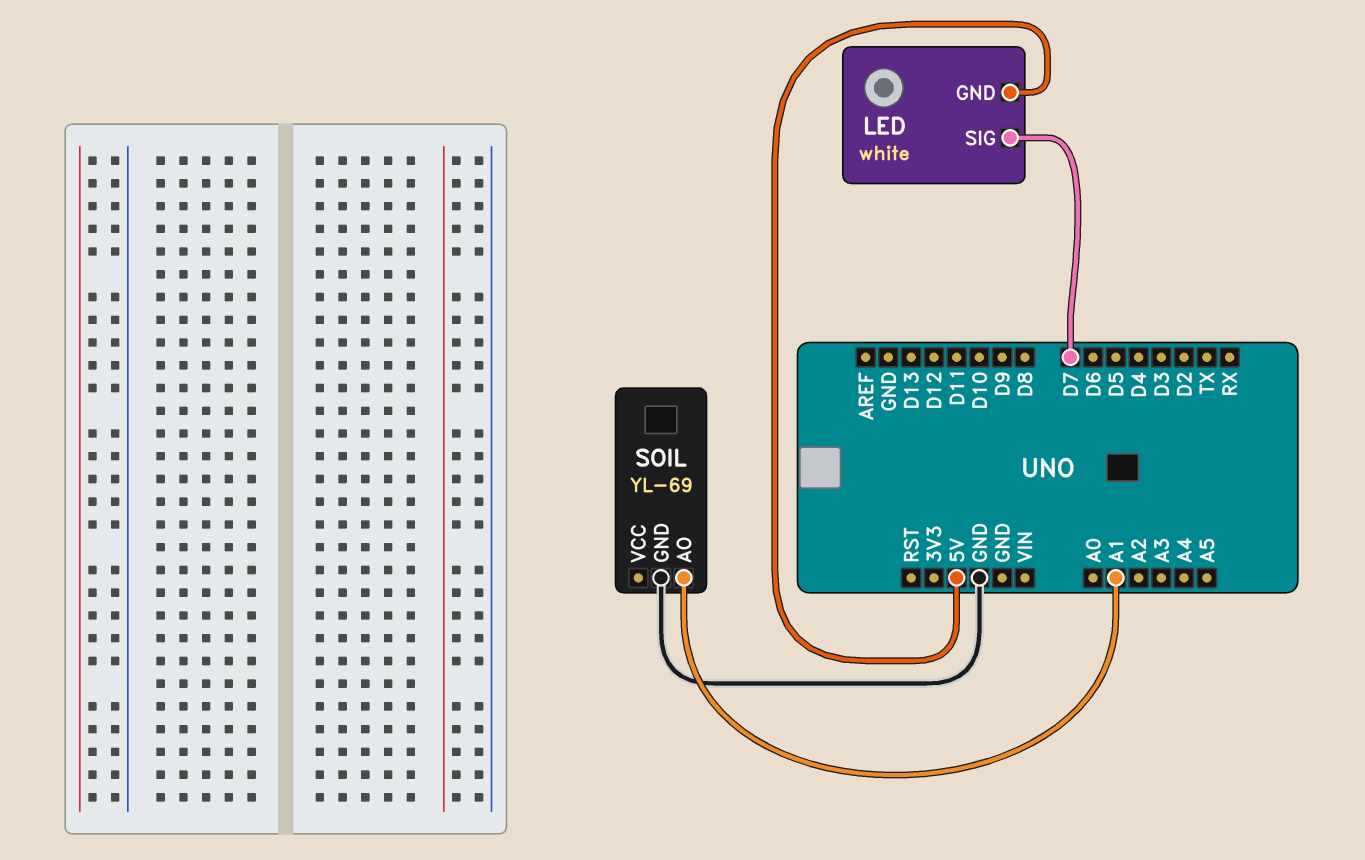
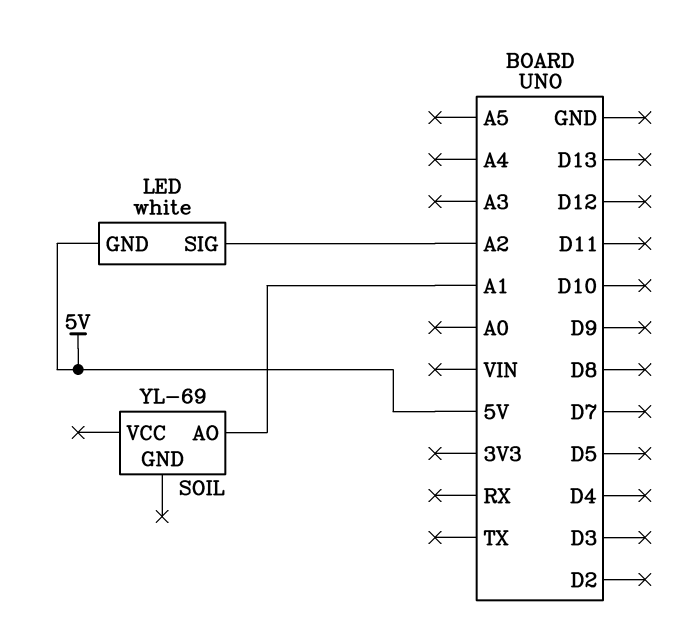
LED pin SIG: D7 -> A2
SOIL pin GND: GND -> none

